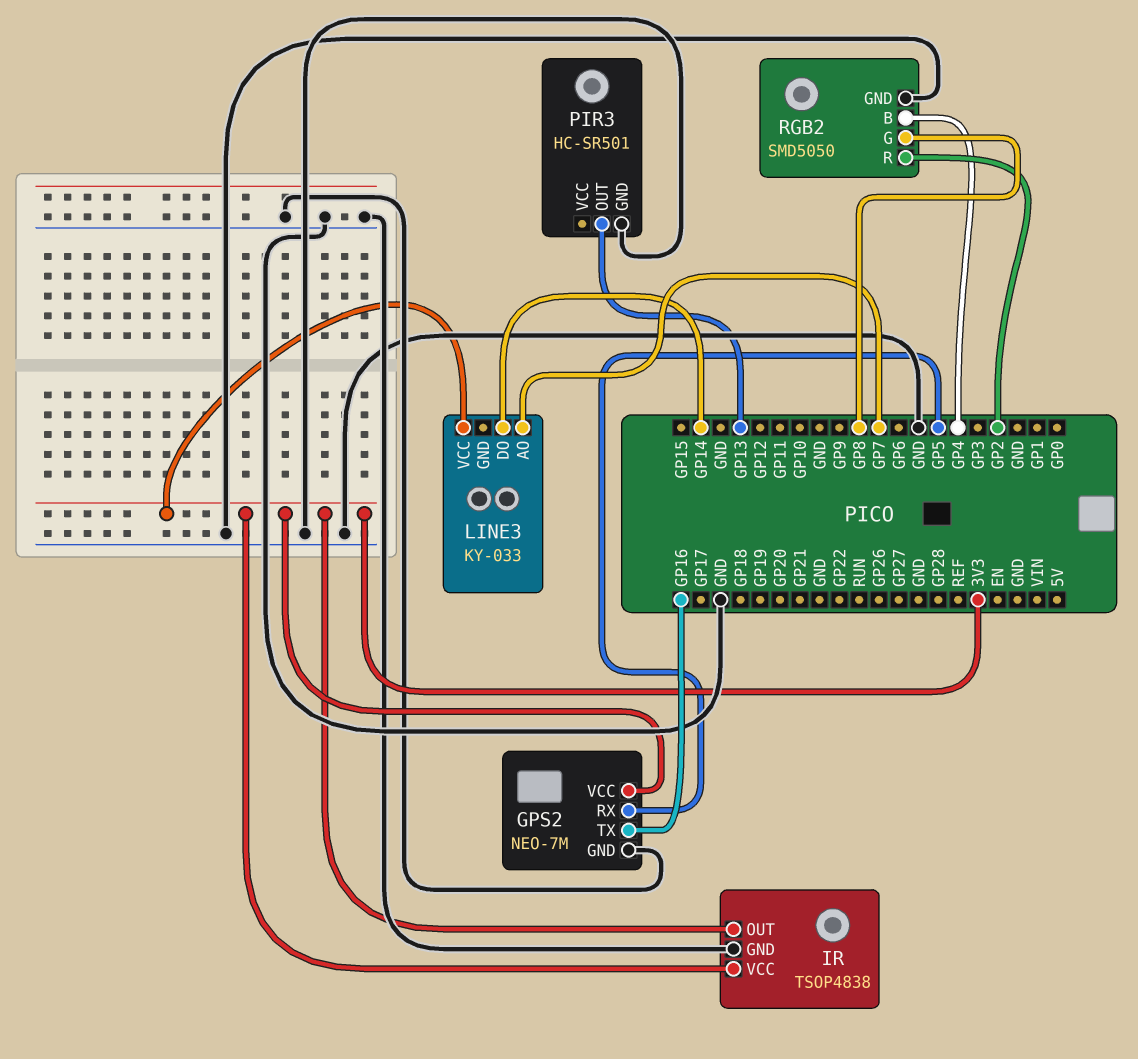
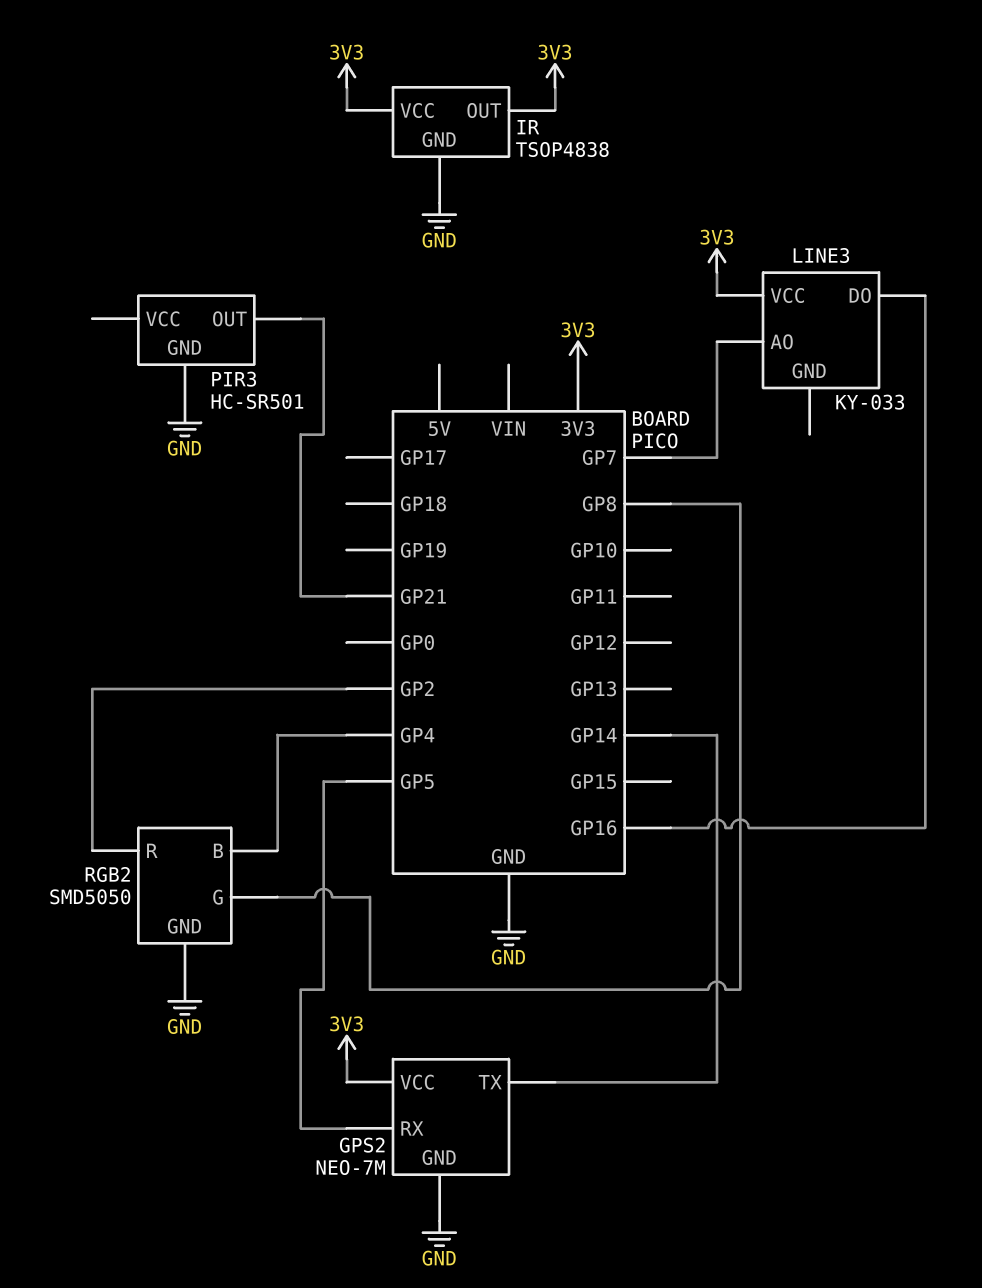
GPS2 pin TX: GP16 -> GP14
LINE3 pin DO: GP14 -> GP16
PIR3 pin OUT: GP13 -> GP21

